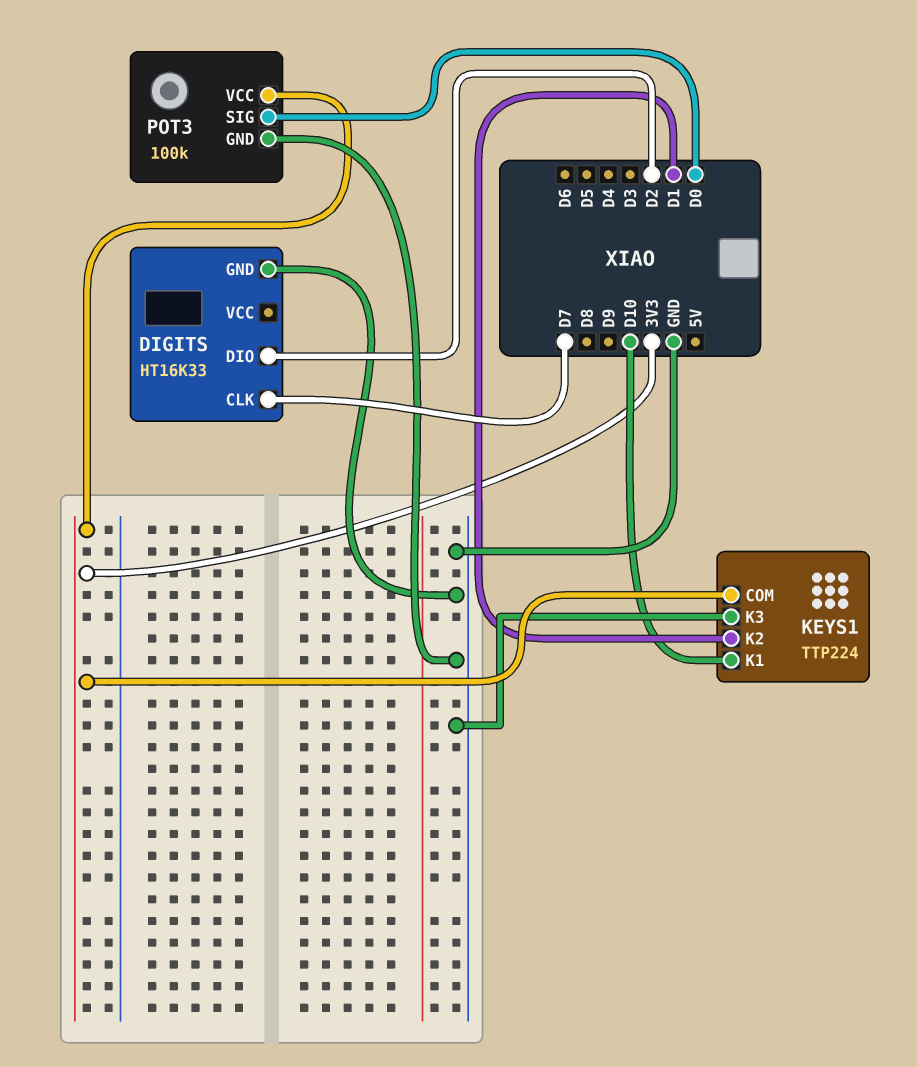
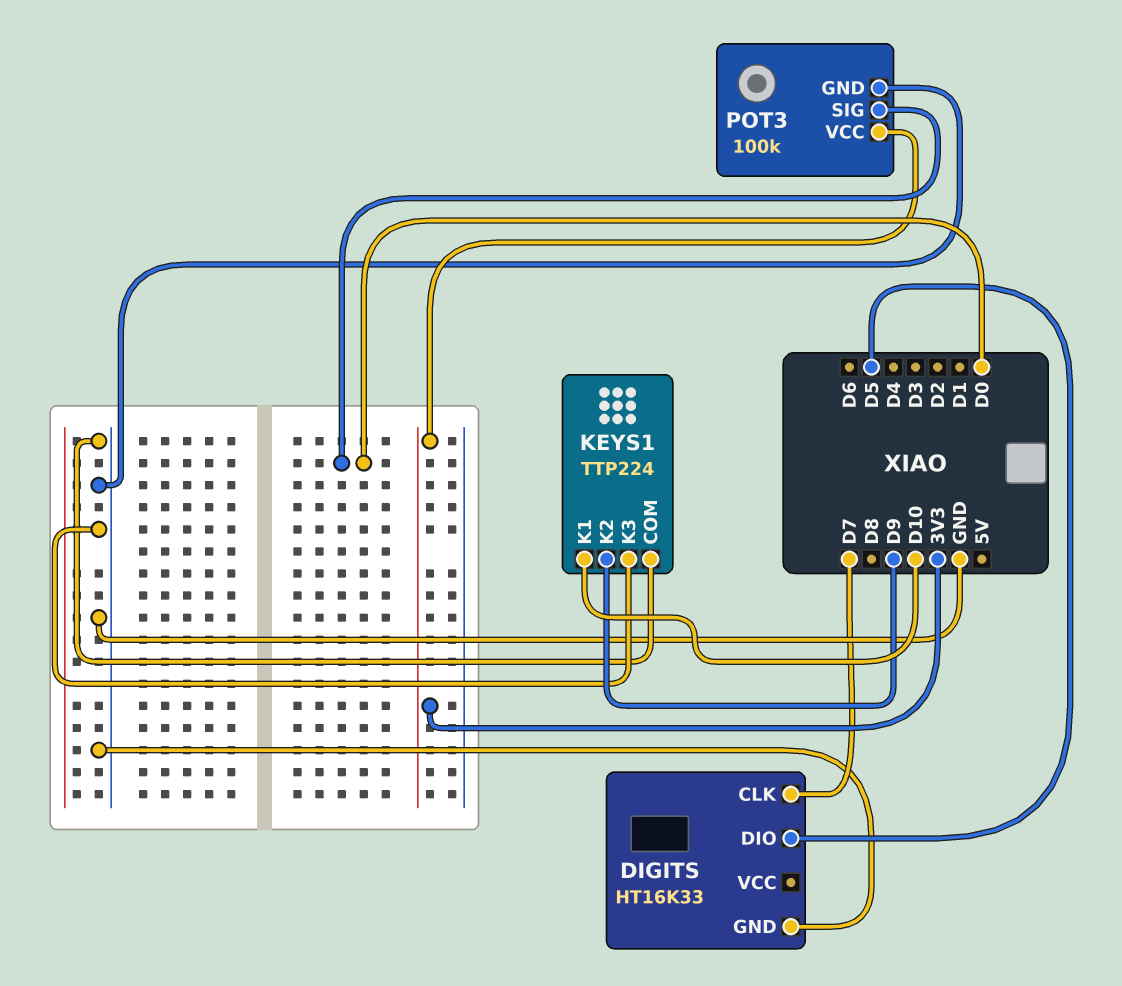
DIGITS pin DIO: D2 -> D5
KEYS1 pin COM: 3V3 -> GND
KEYS1 pin K2: D1 -> D9

